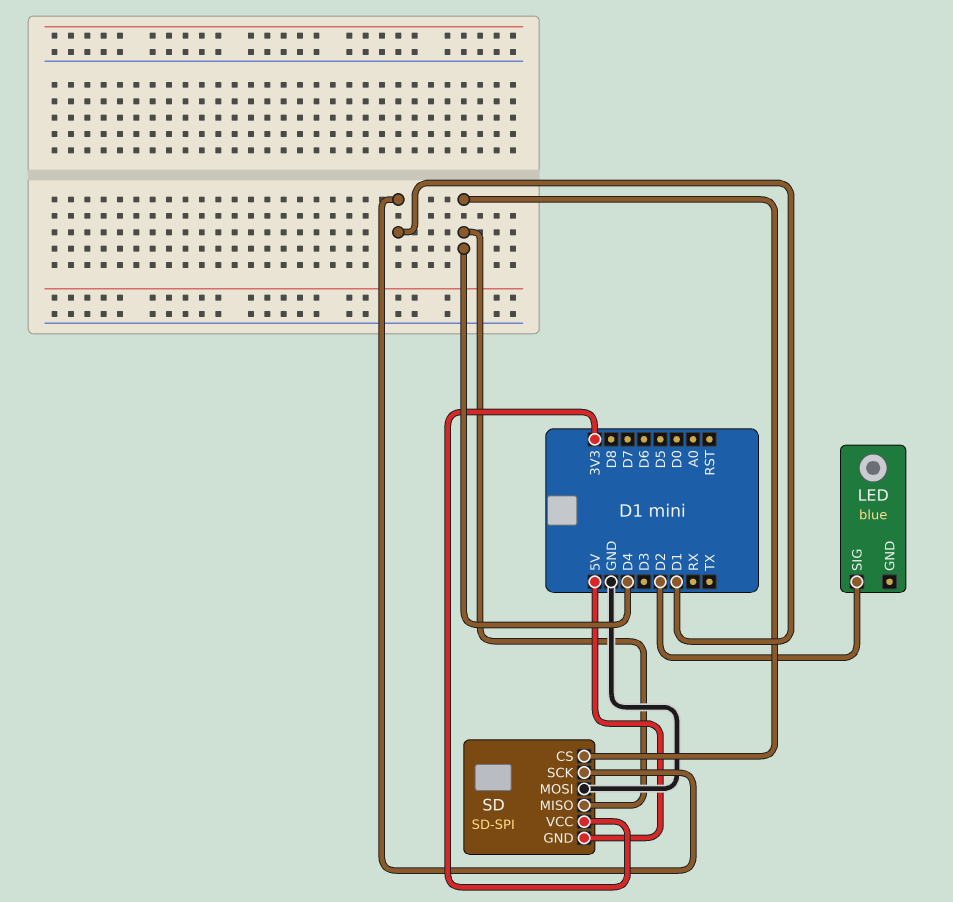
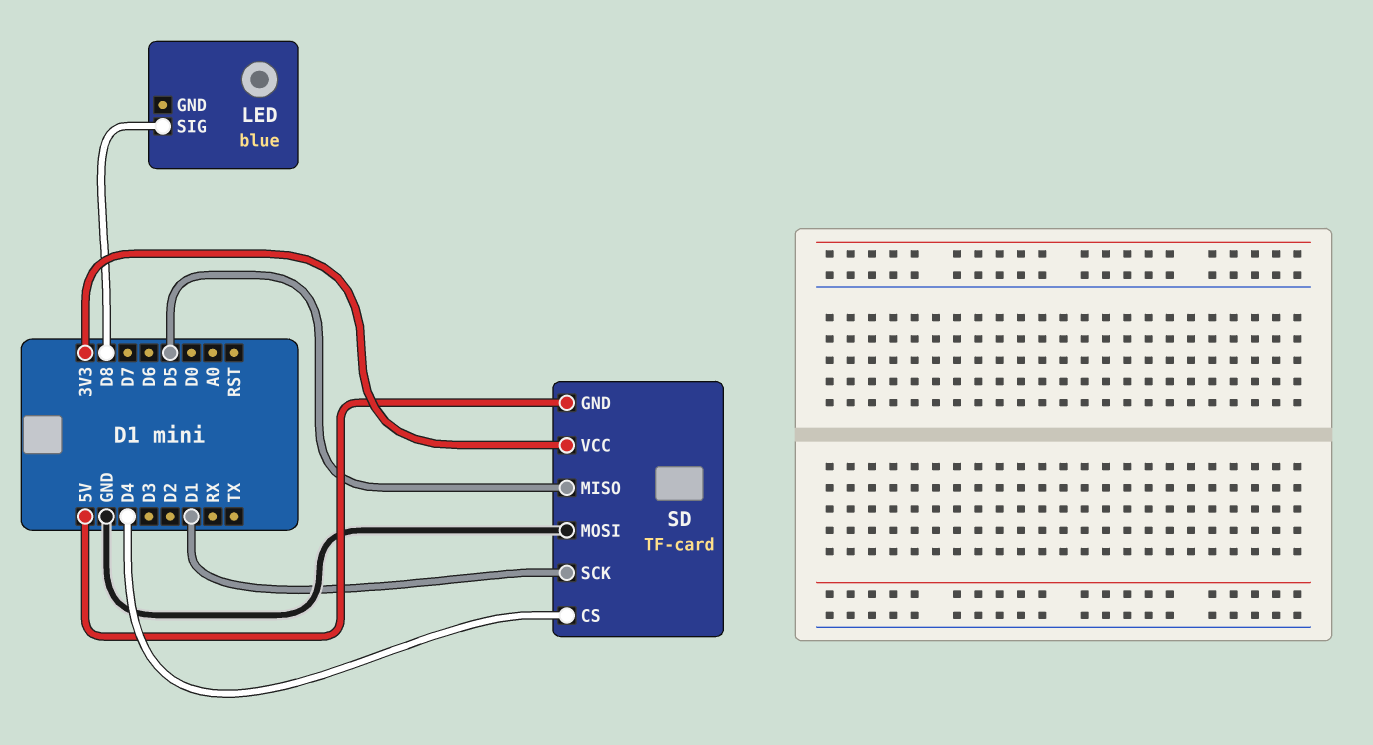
LED pin SIG: D2 -> D8
SD: SD-SPI -> TF-card
SD pin MISO: D4 -> D5

